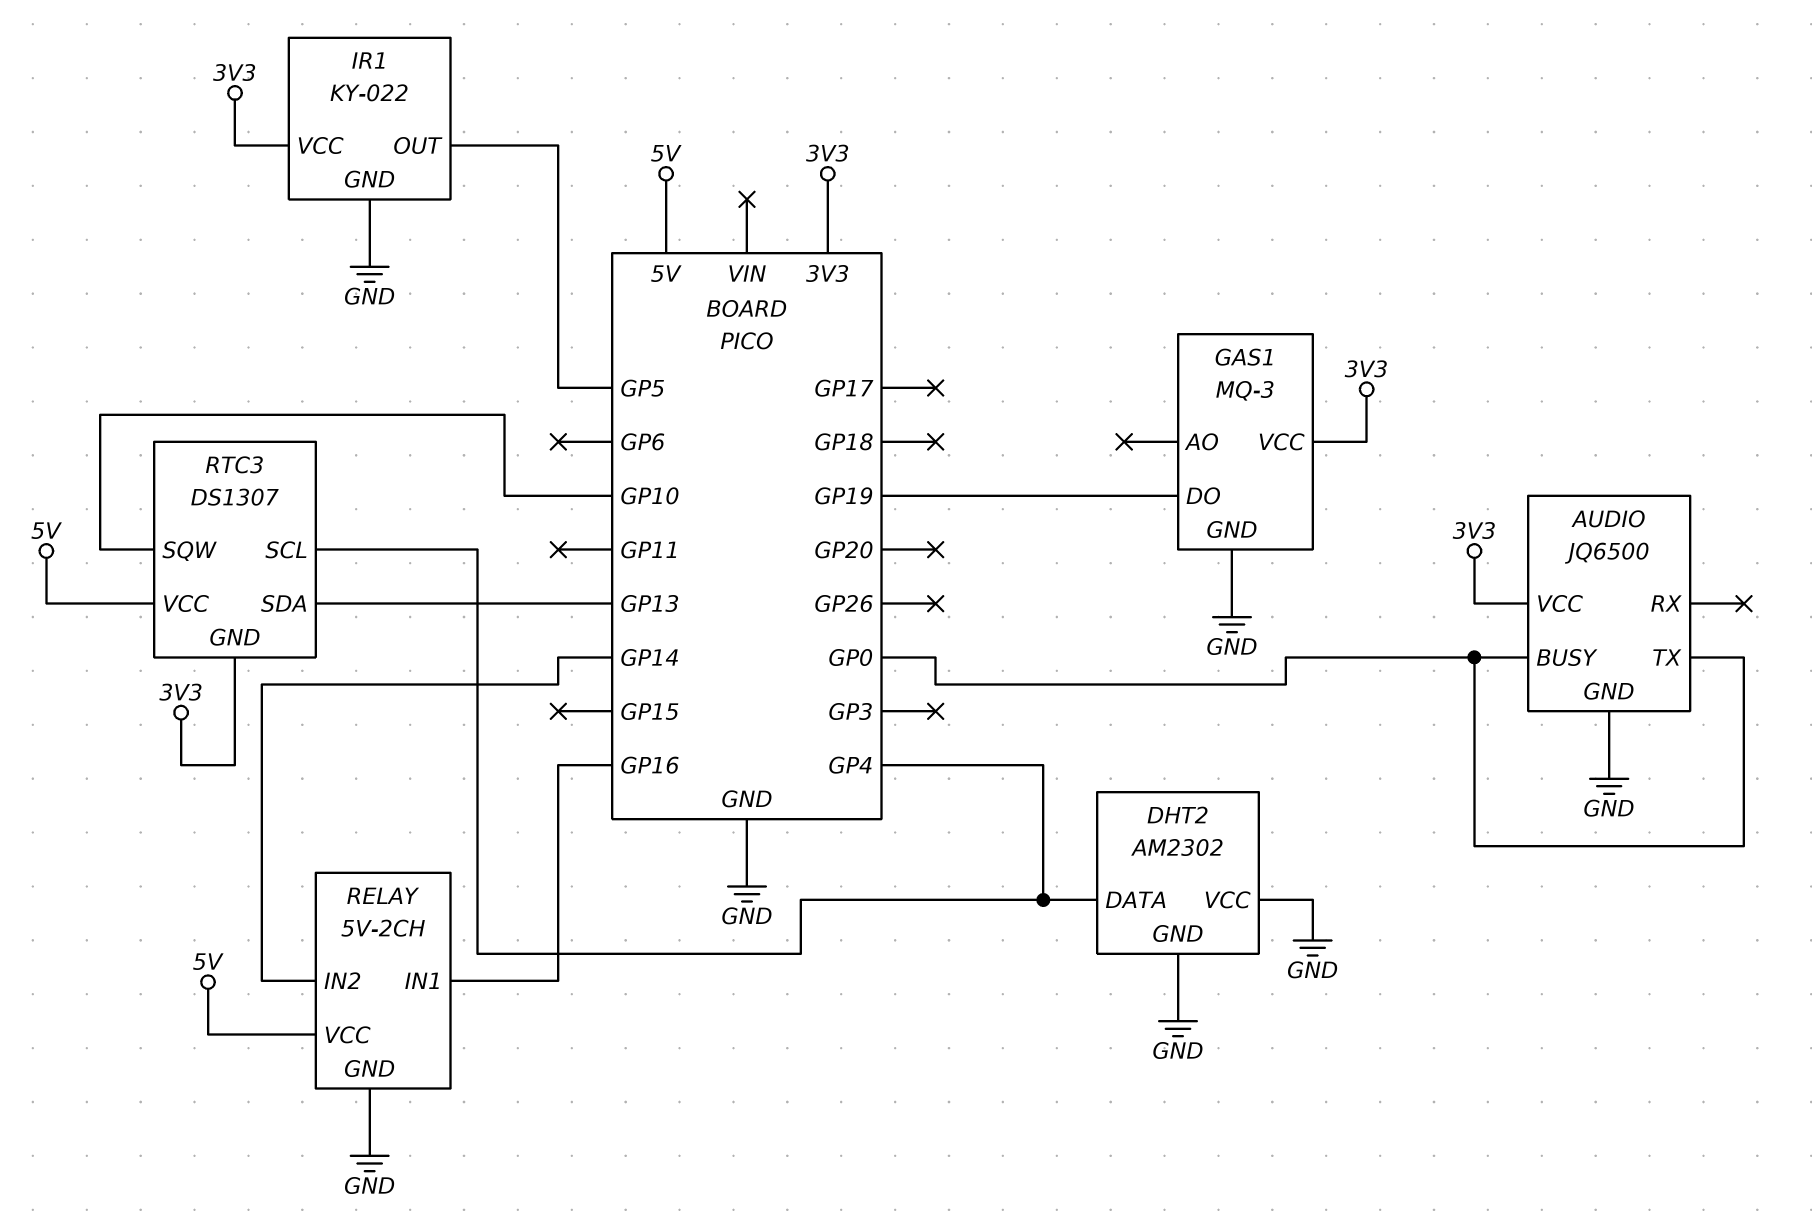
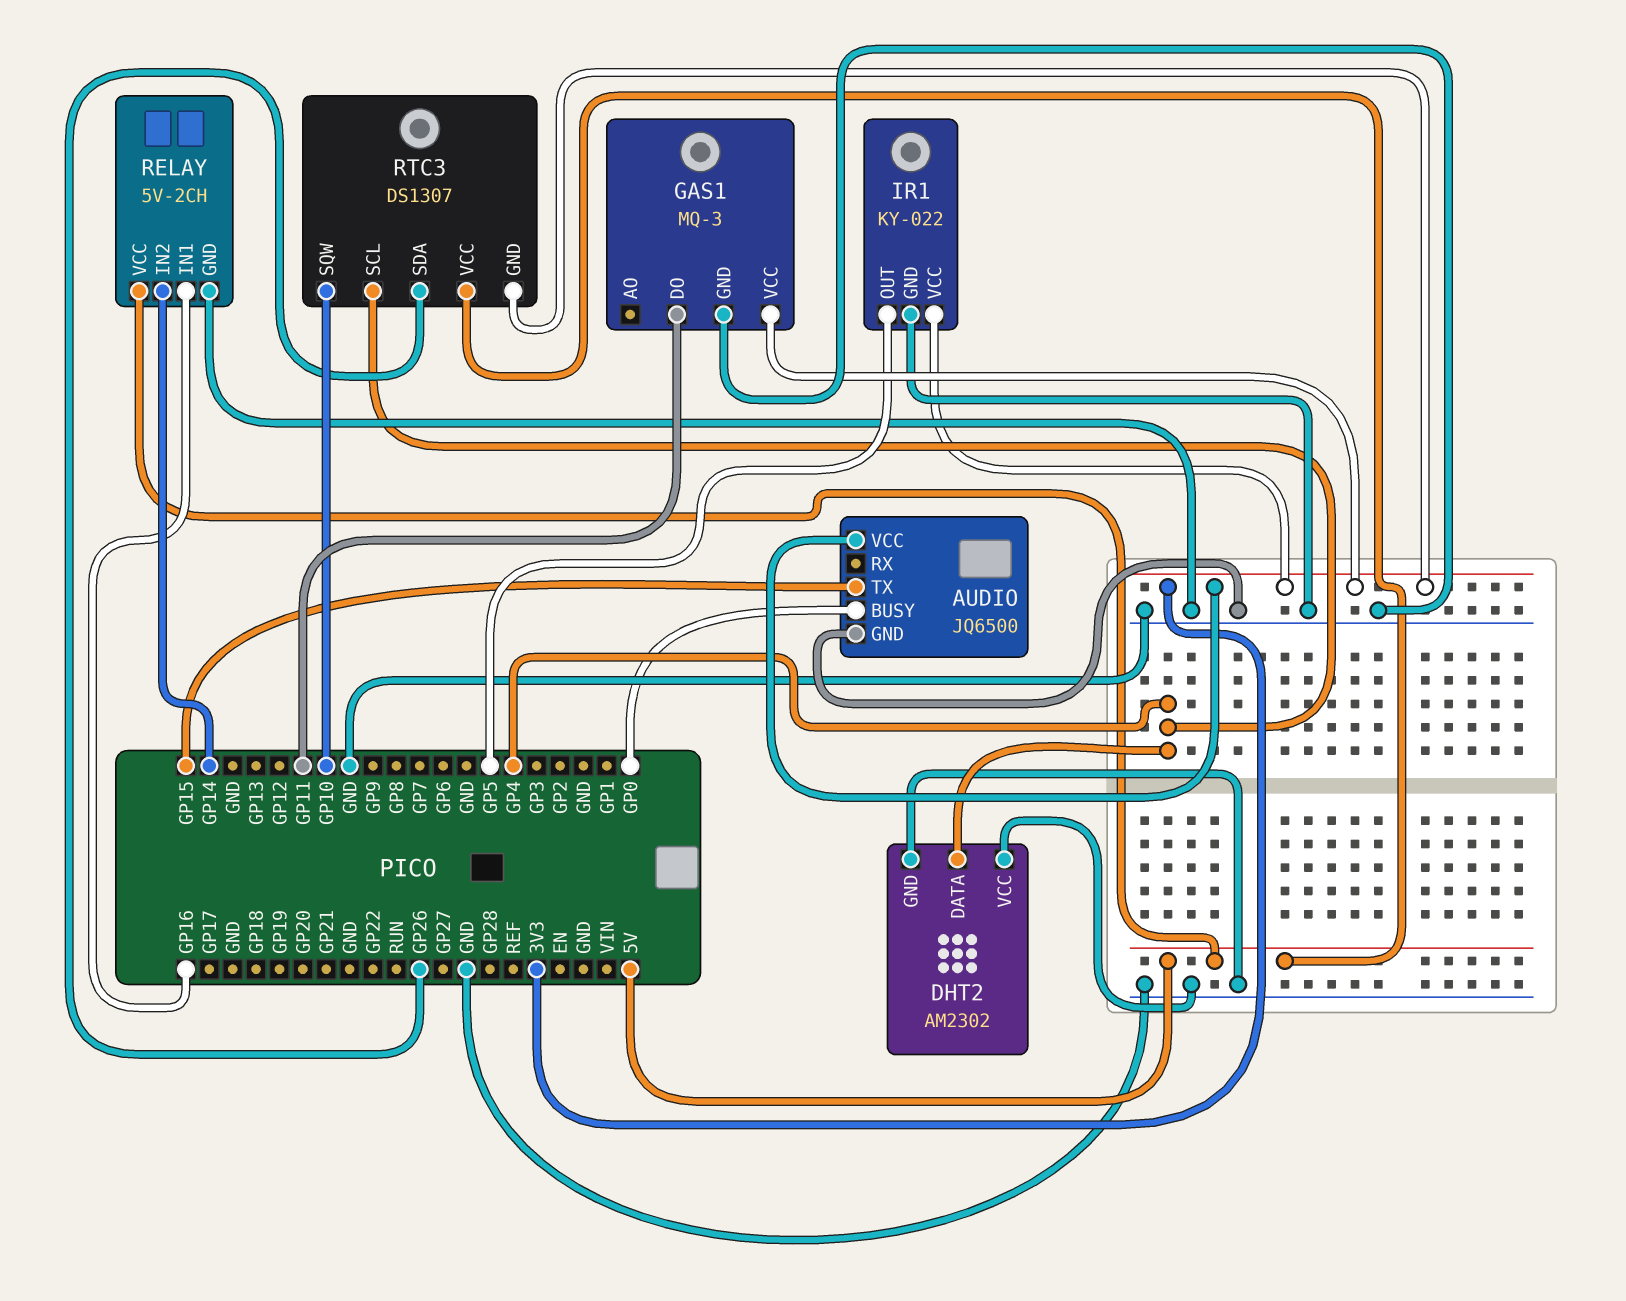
AUDIO pin TX: GP0 -> GP15
GAS1 pin DO: GP19 -> GP11
RTC3 pin SDA: GP13 -> GP26

